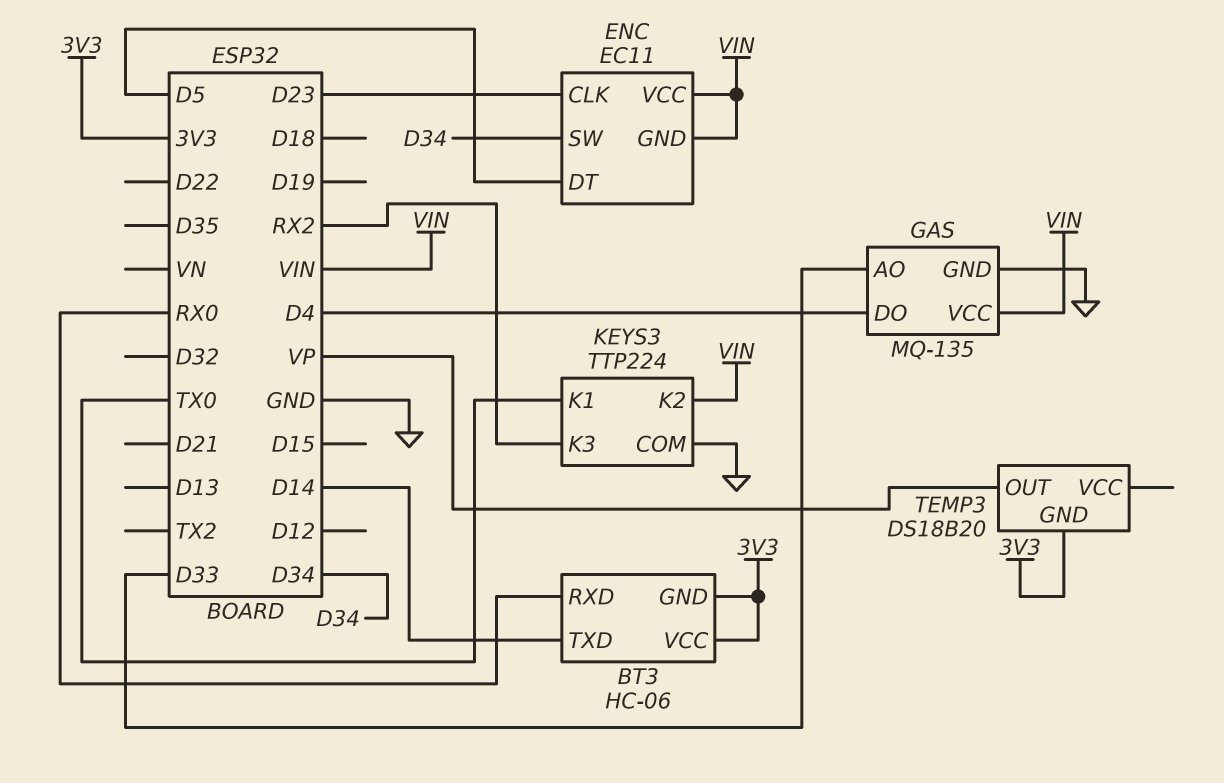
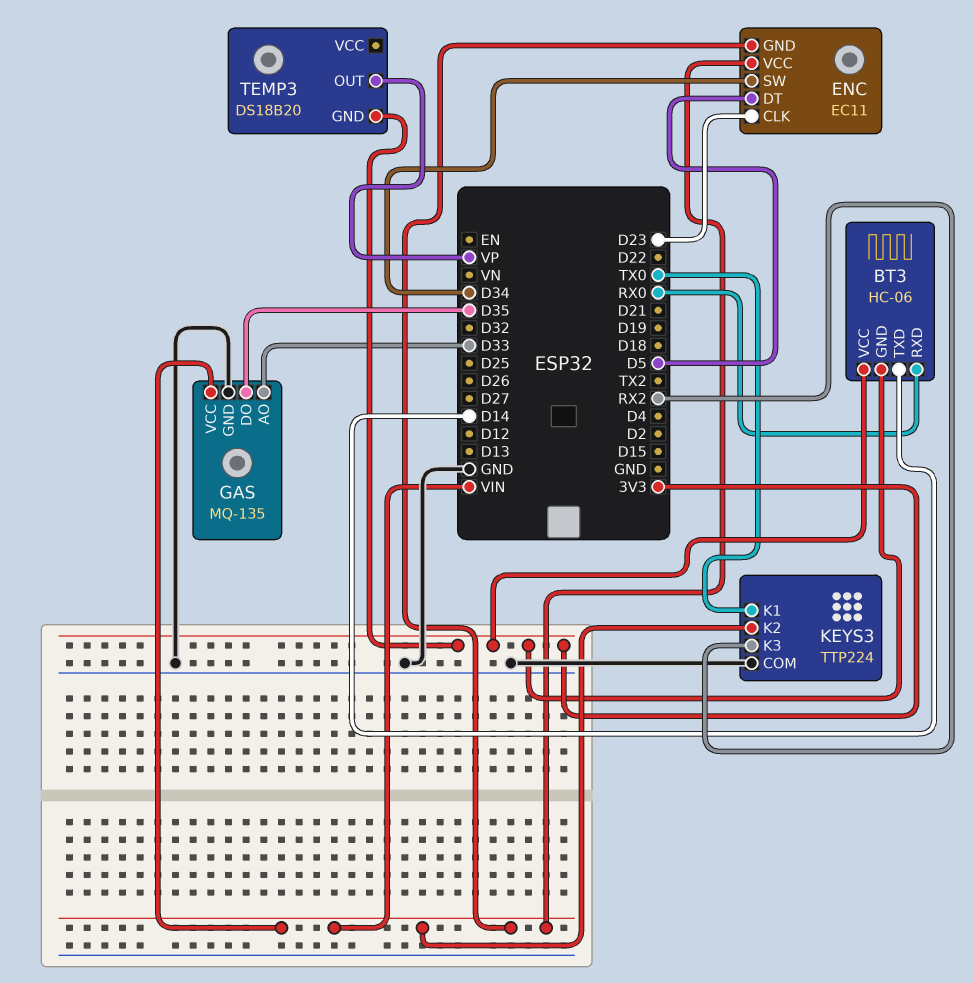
GAS pin DO: D4 -> D35

